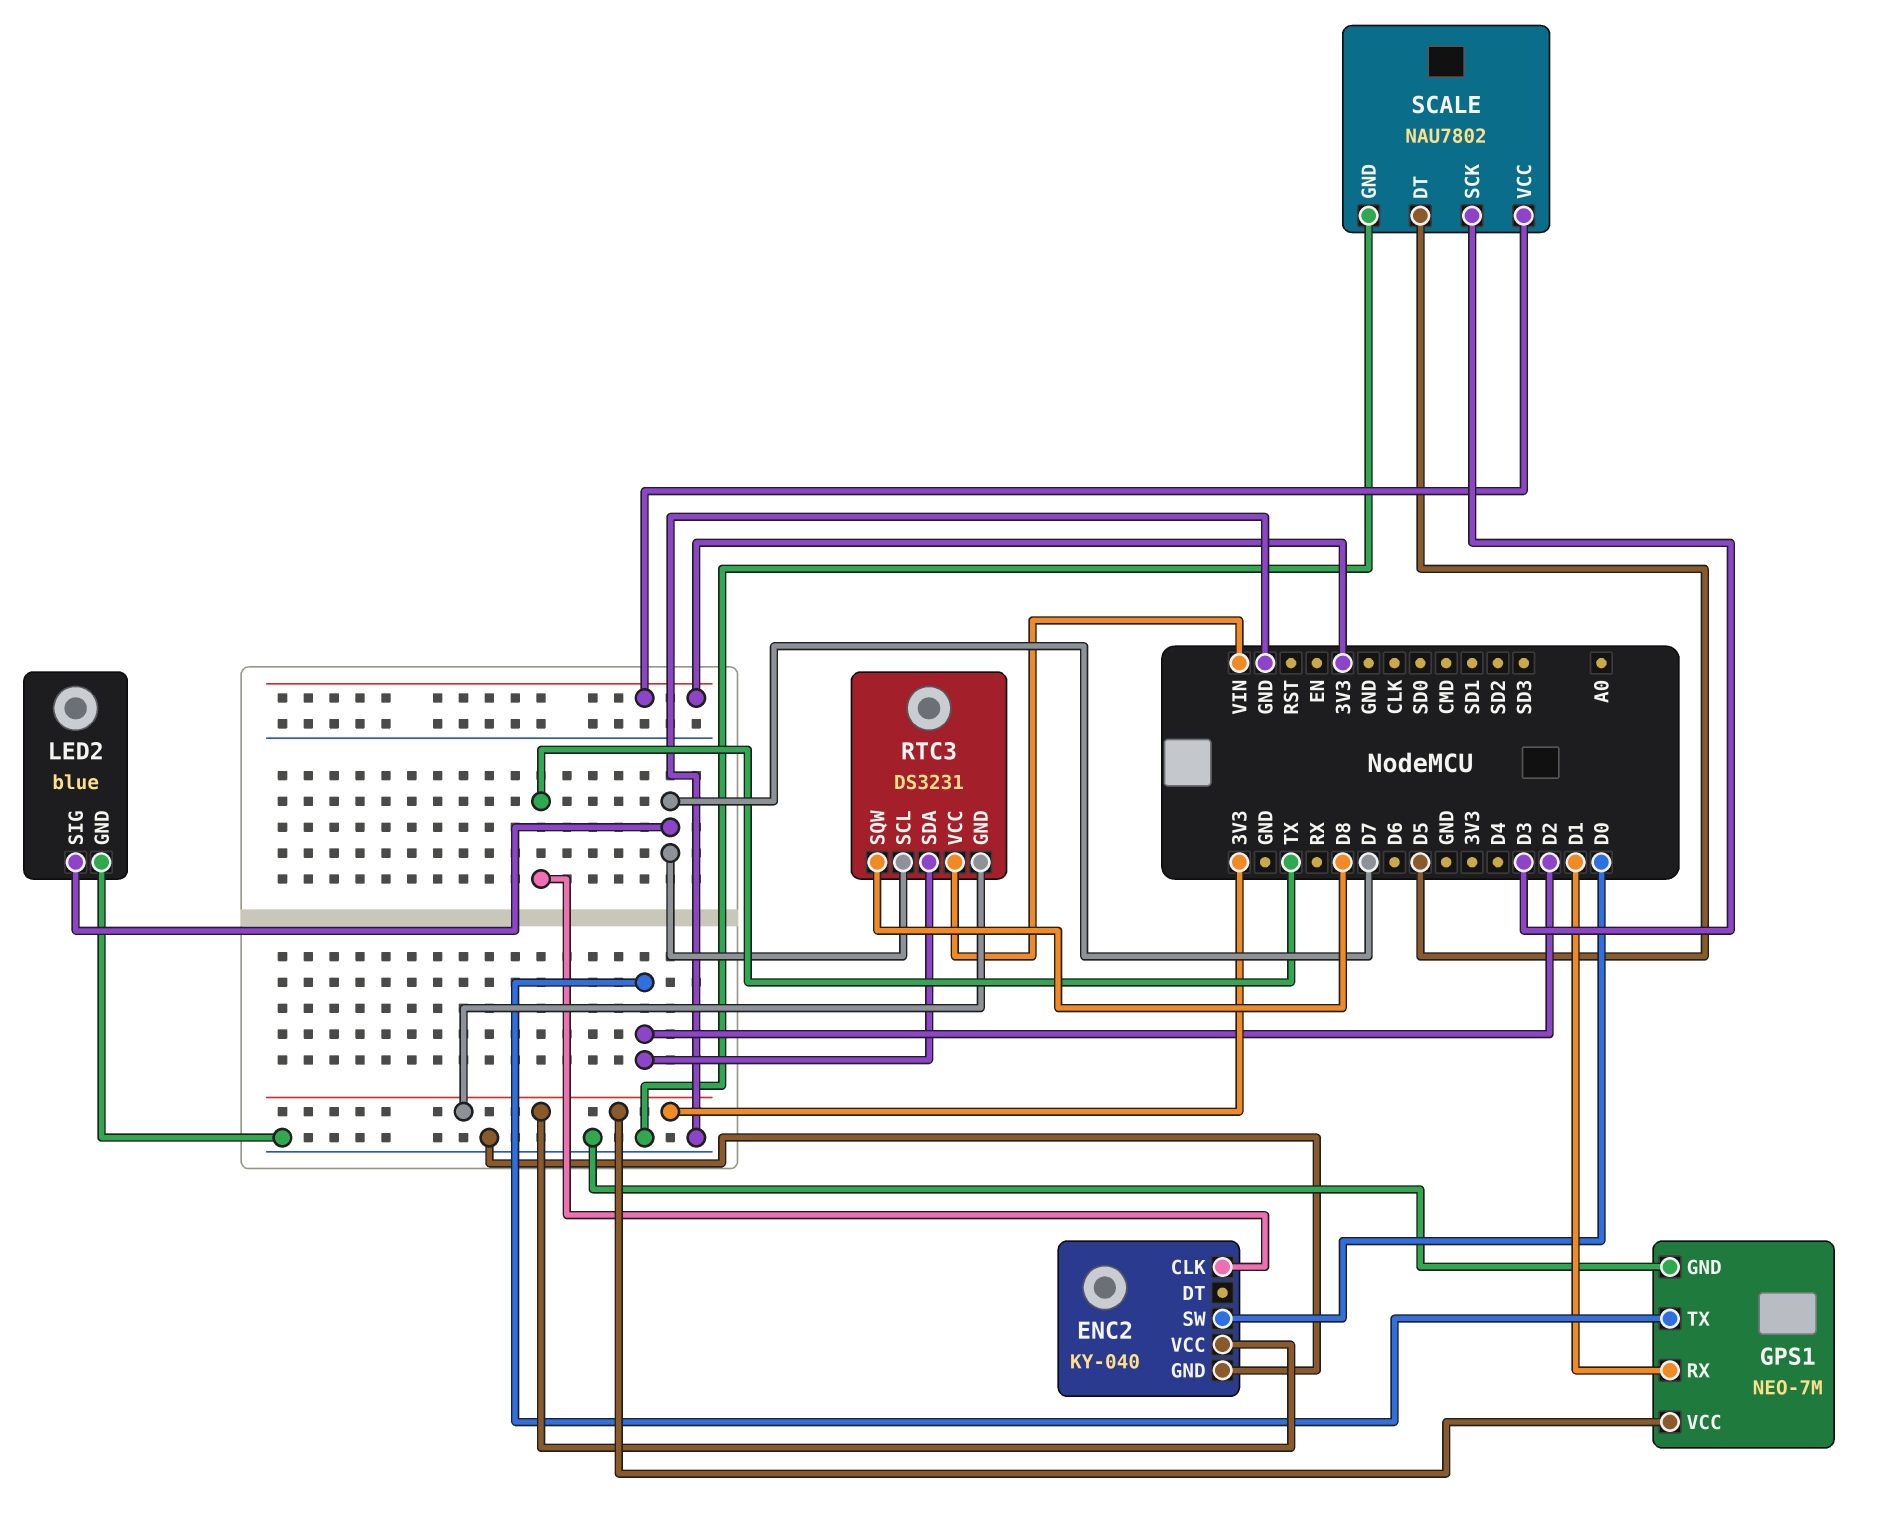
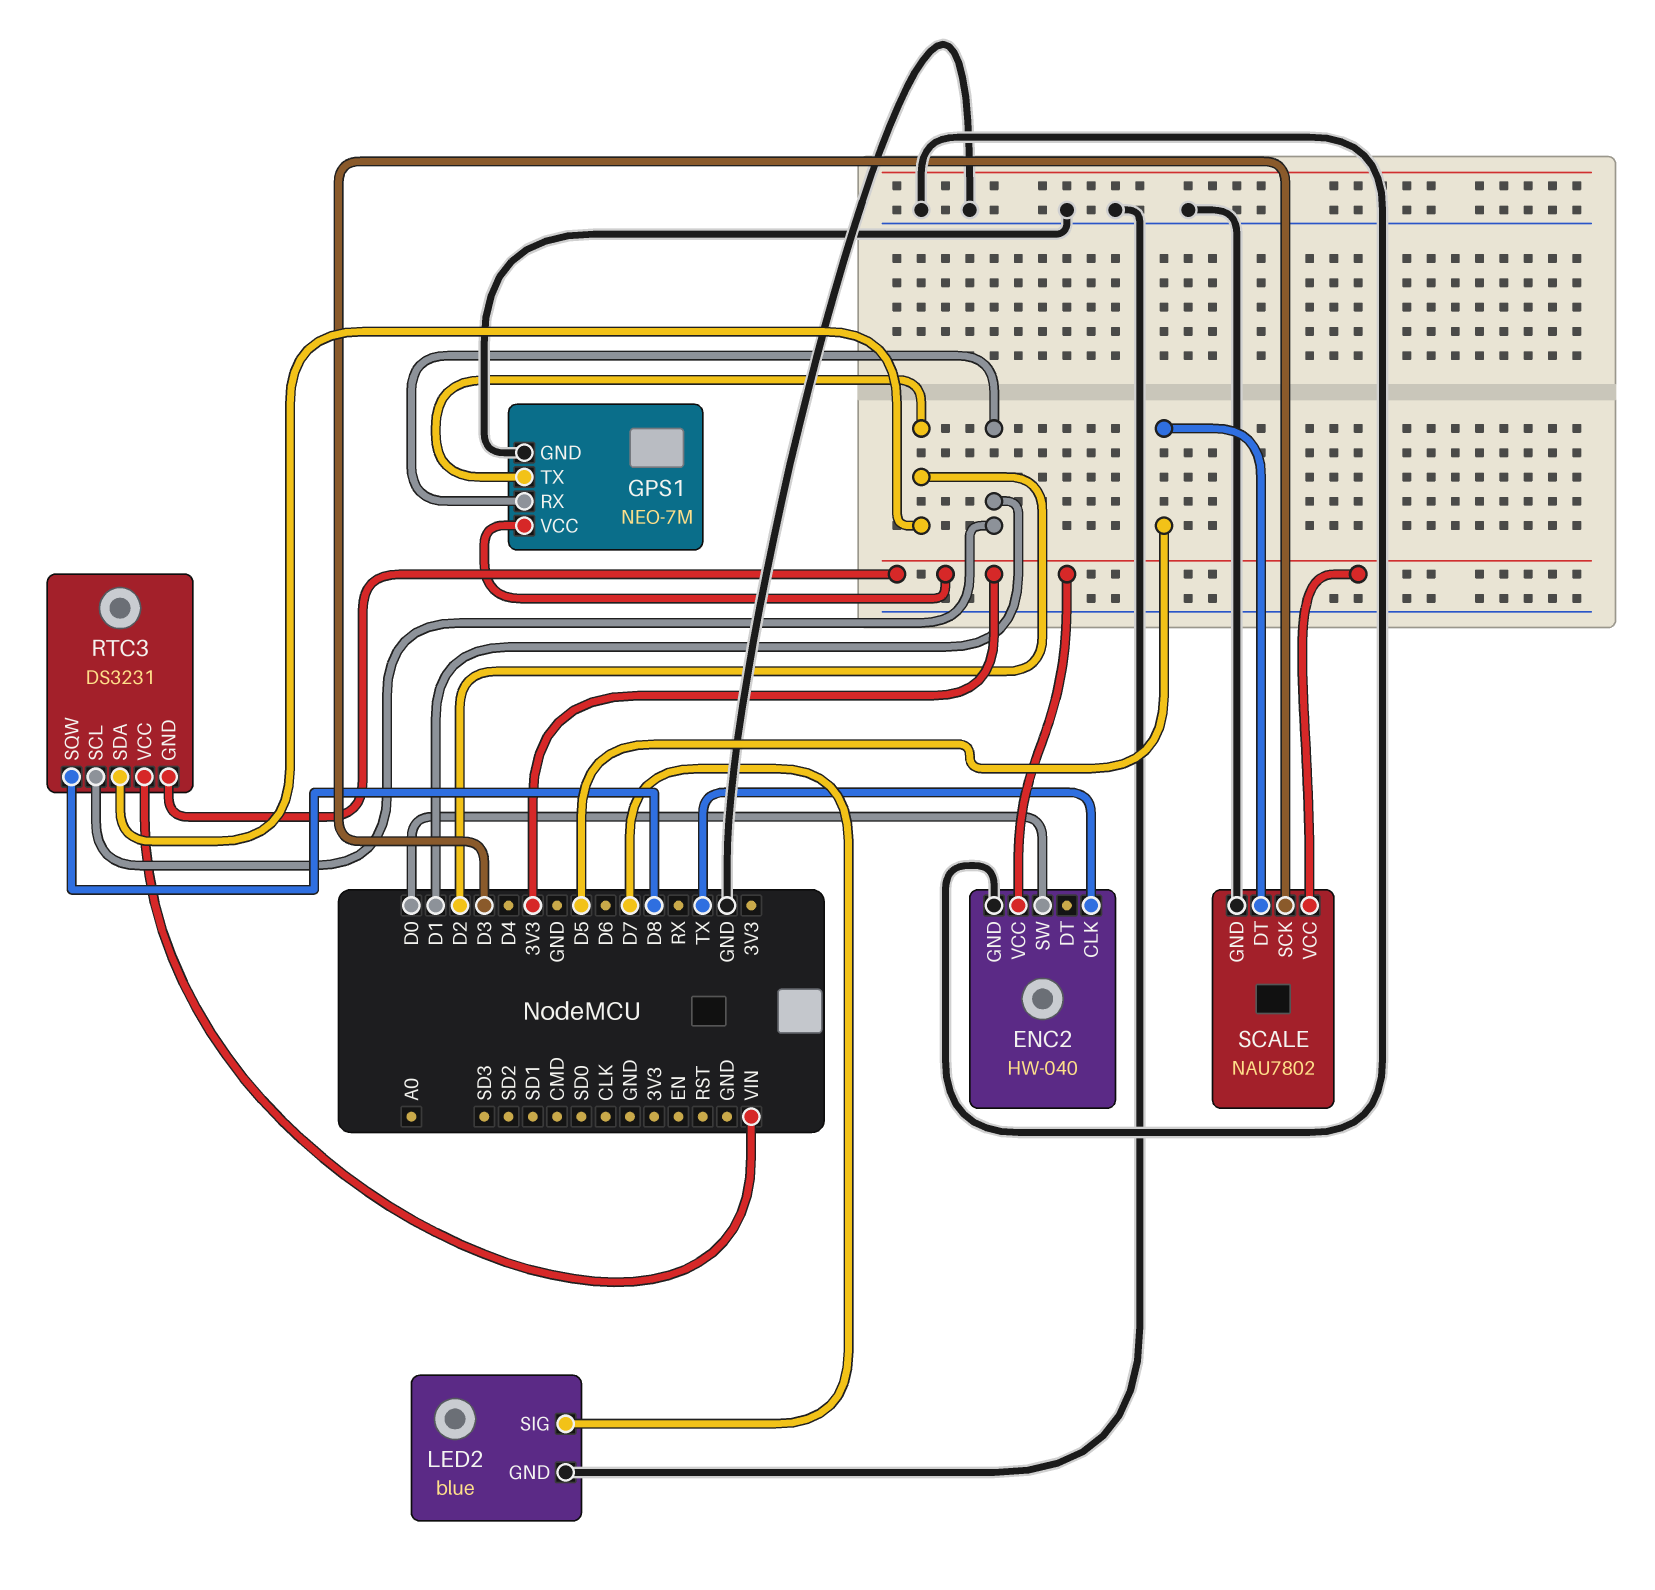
ENC2: KY-040 -> HW-040
RTC3 pin SCL: D7 -> D1

